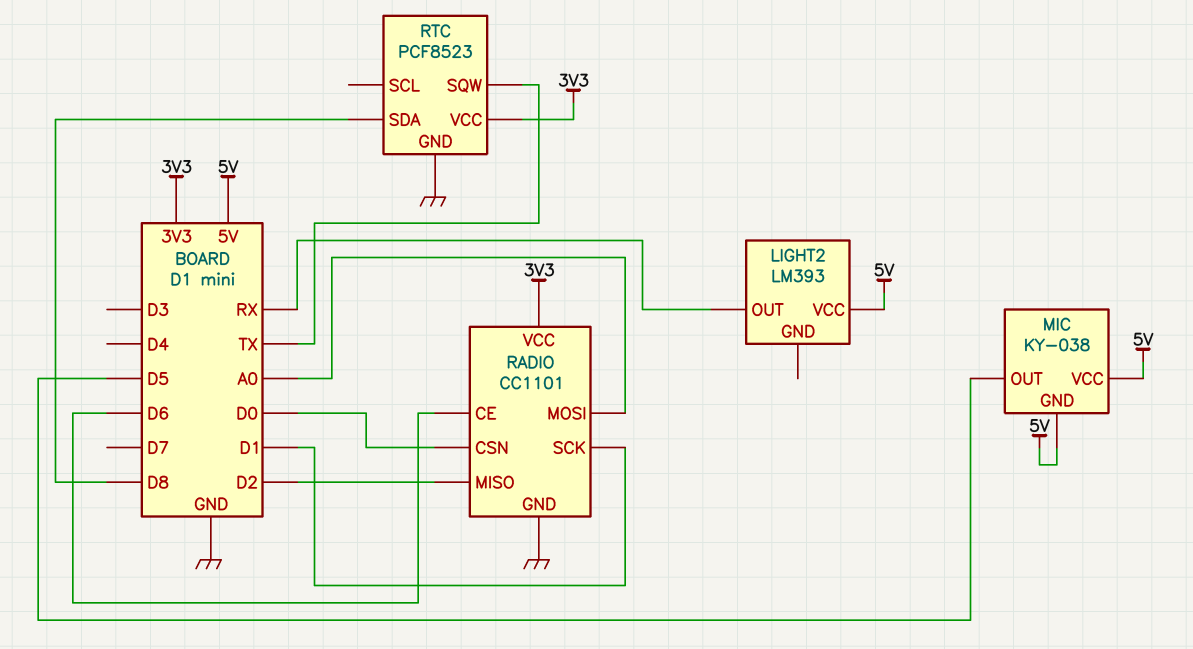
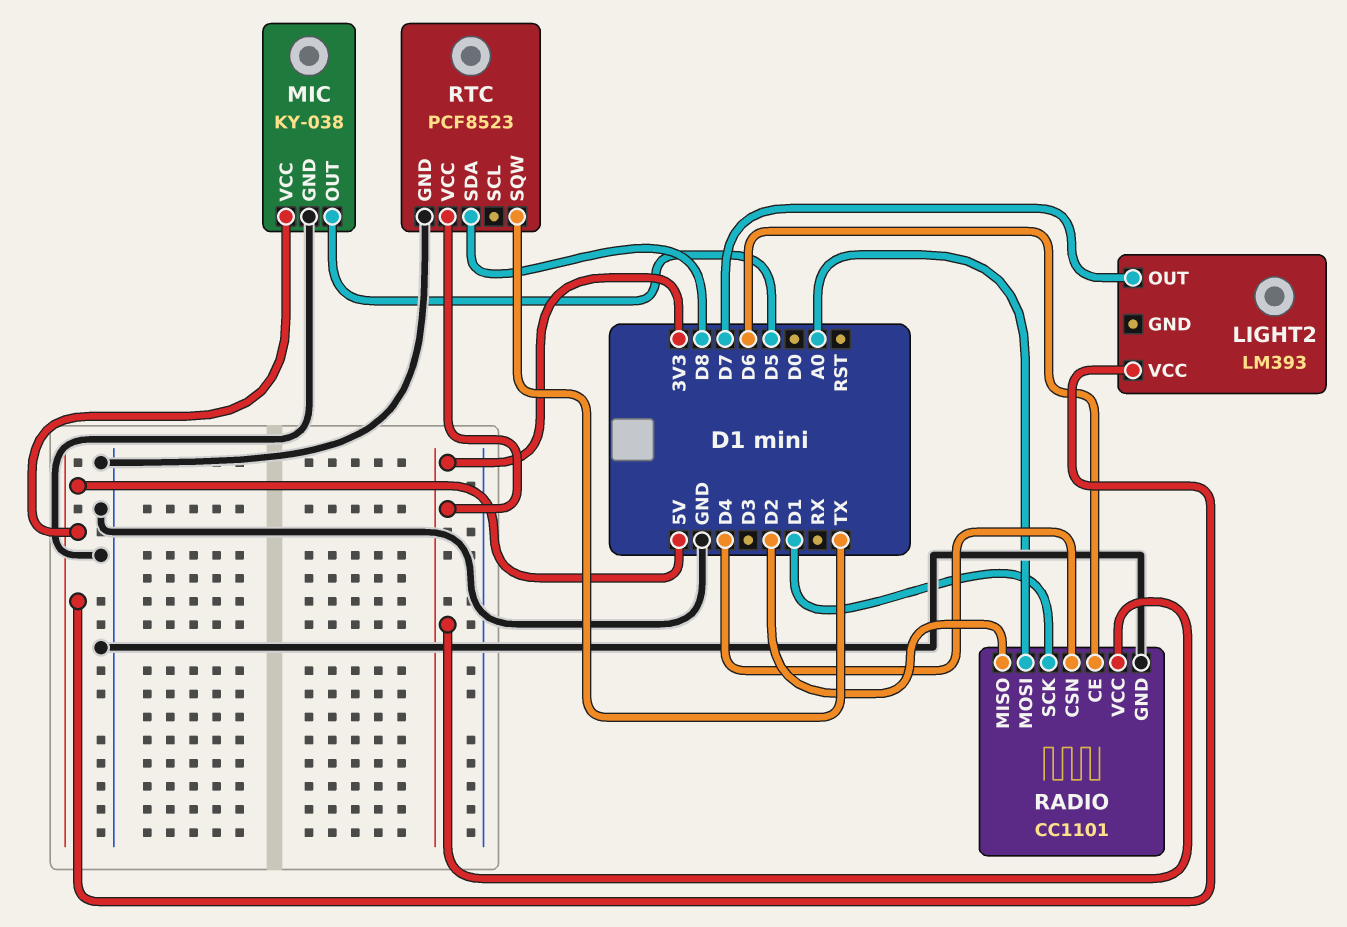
LIGHT2 pin OUT: RX -> D7
MIC pin GND: 5V -> GND
RADIO pin CSN: D0 -> D4

